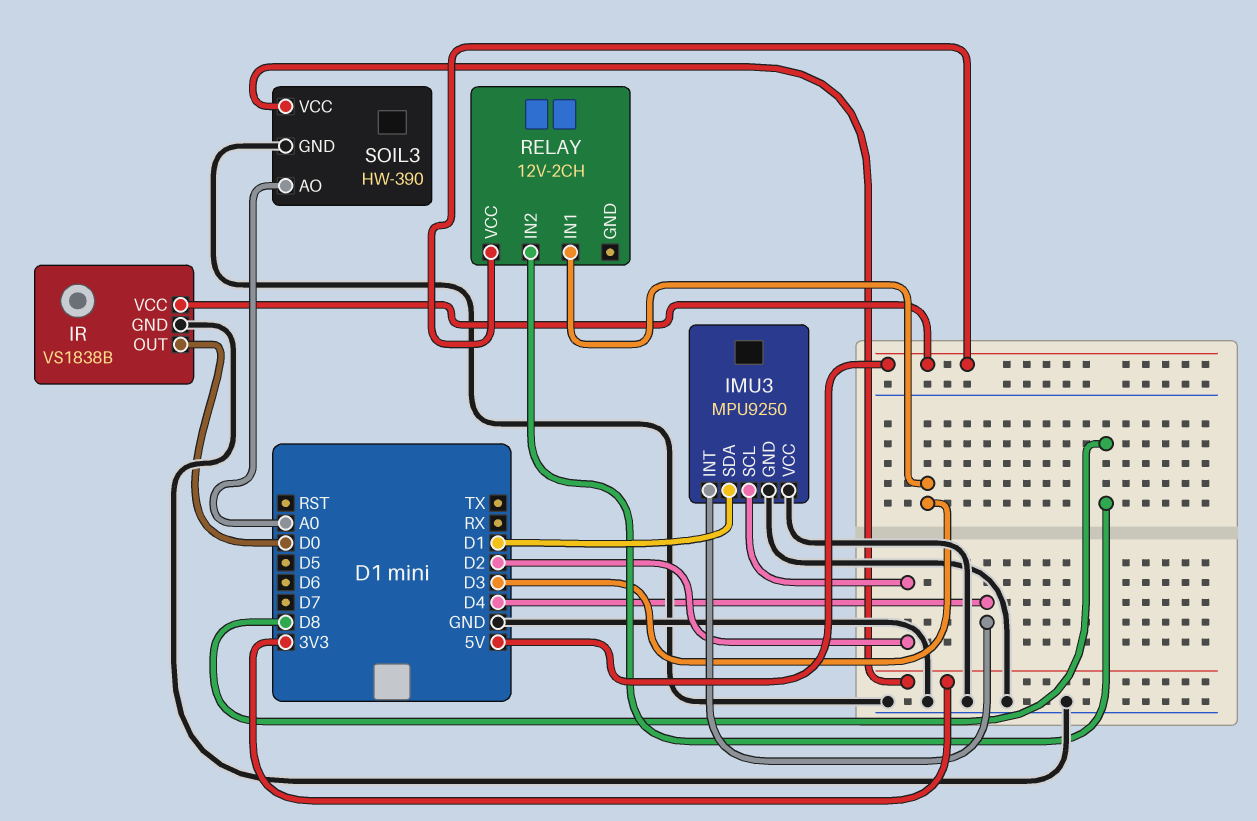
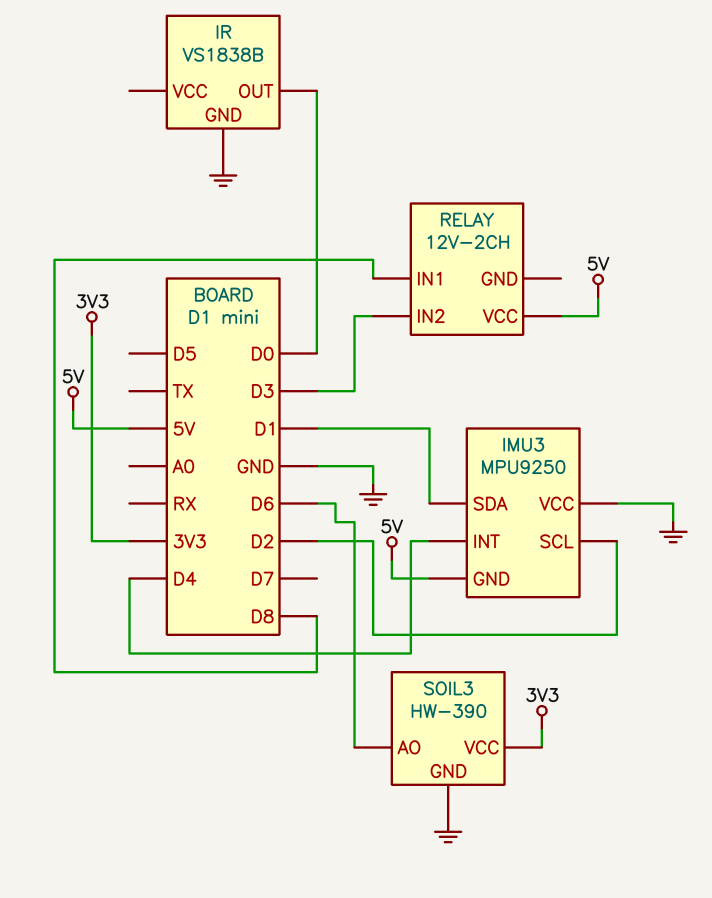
IMU3 pin GND: GND -> 5V
IR pin VCC: 5V -> none
RELAY pin IN1: D3 -> D8
RELAY pin IN2: D8 -> D3
SOIL3 pin AO: A0 -> D6

